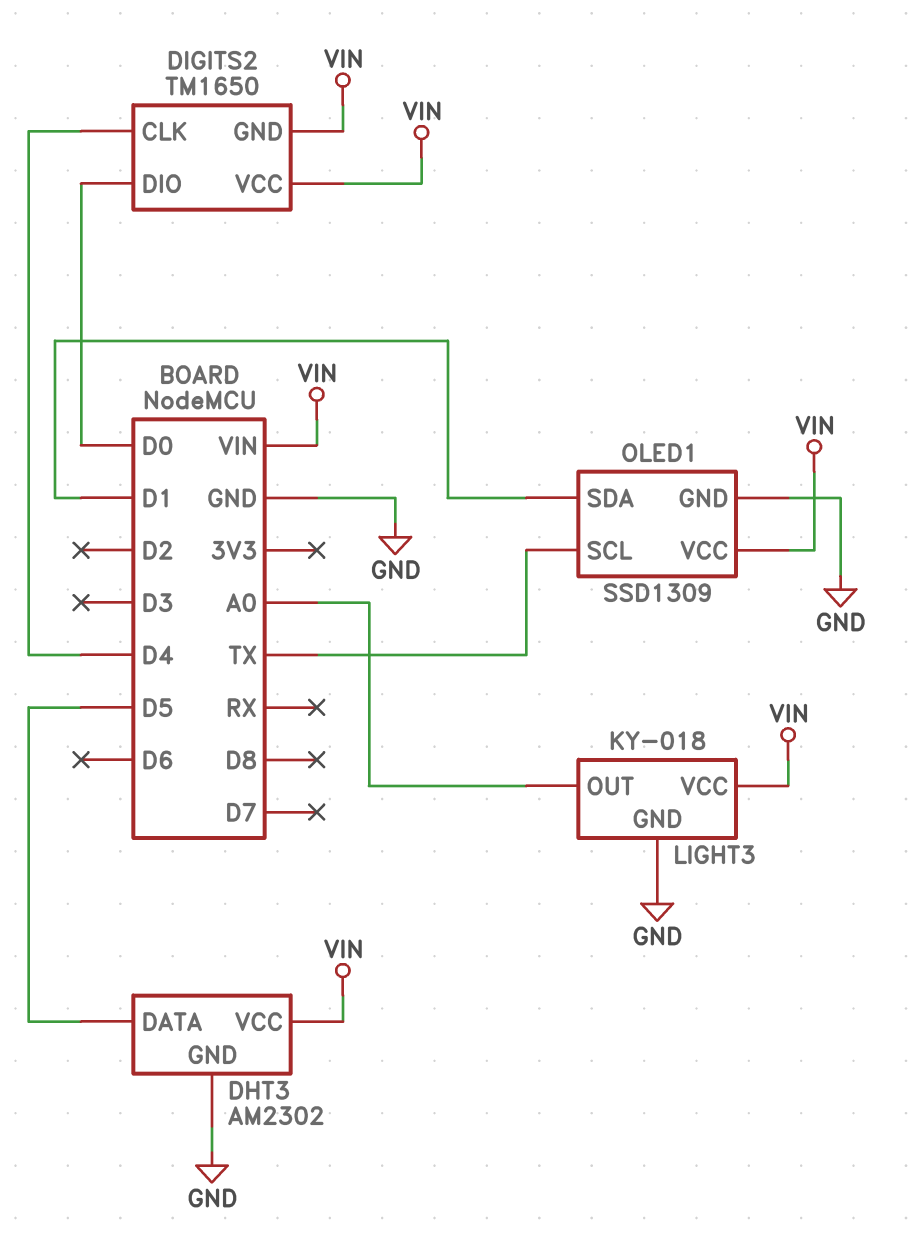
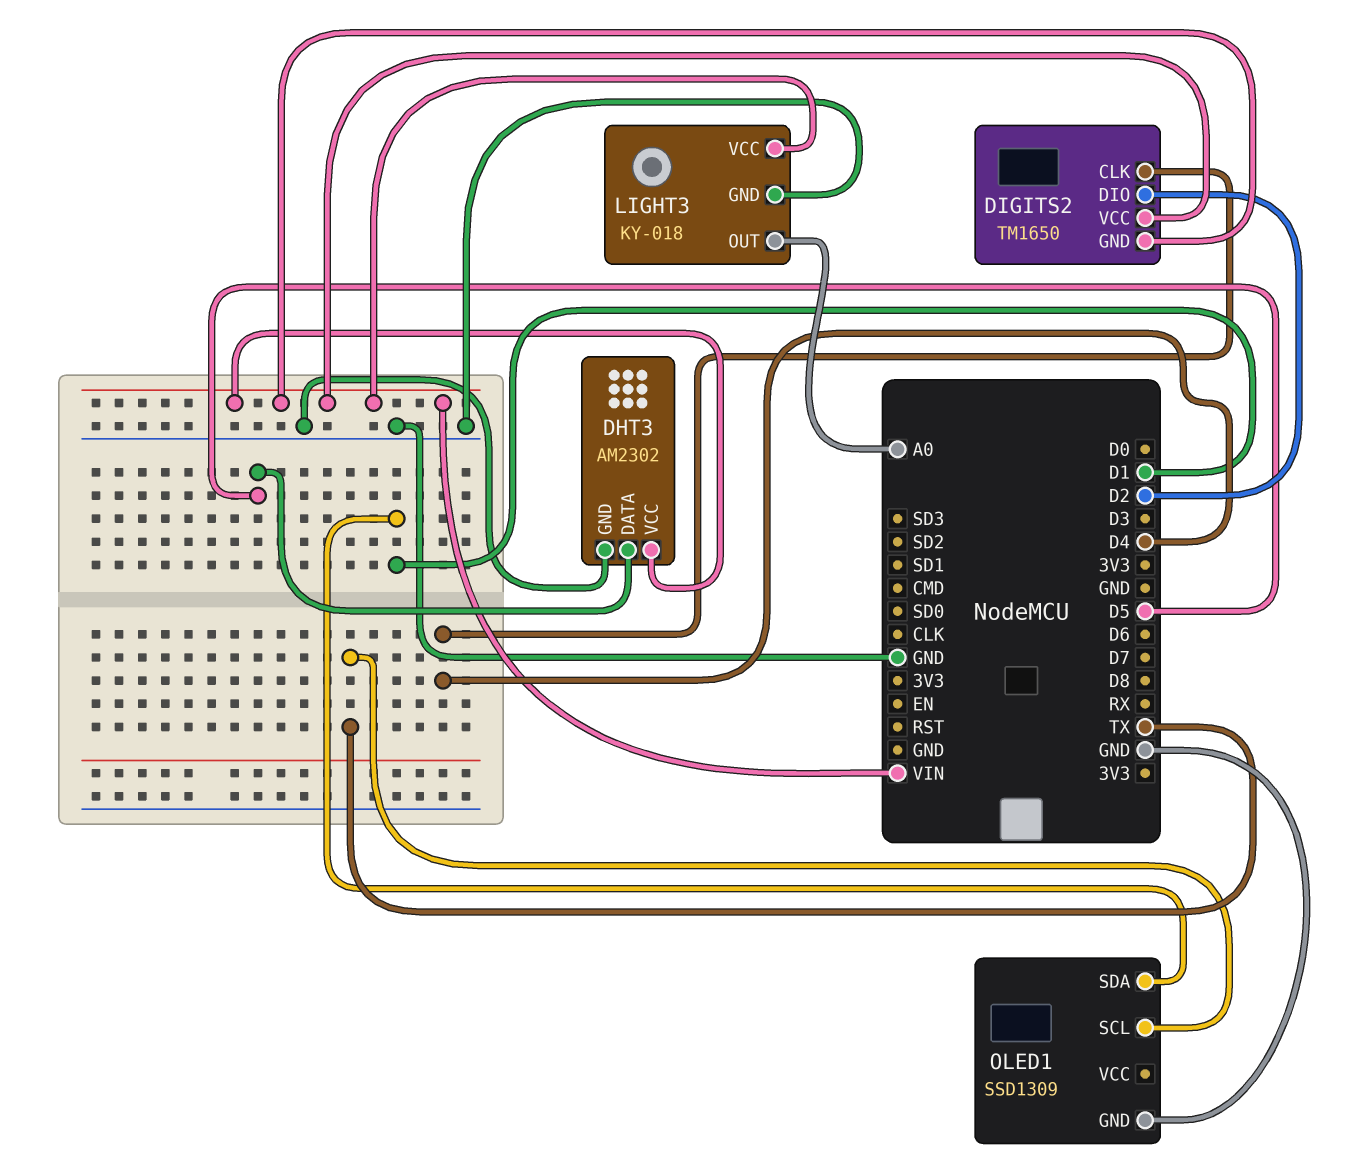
DIGITS2 pin DIO: D0 -> D2
OLED1 pin VCC: VIN -> none

